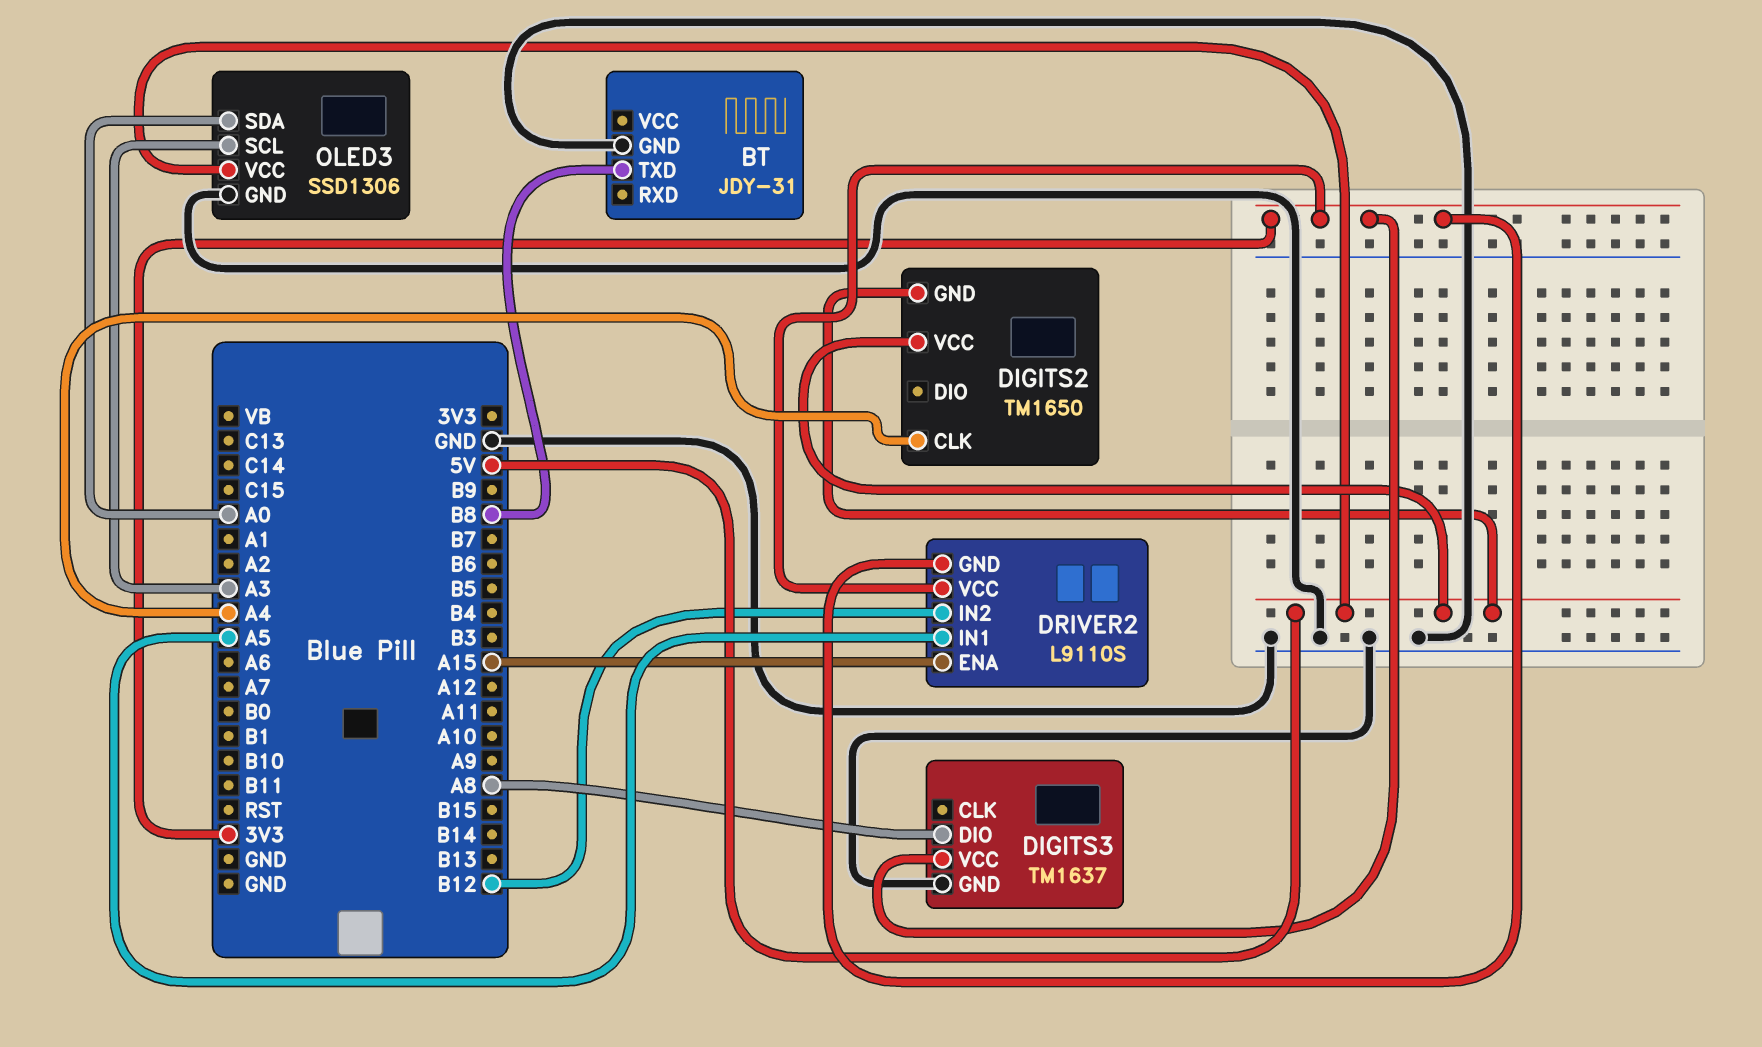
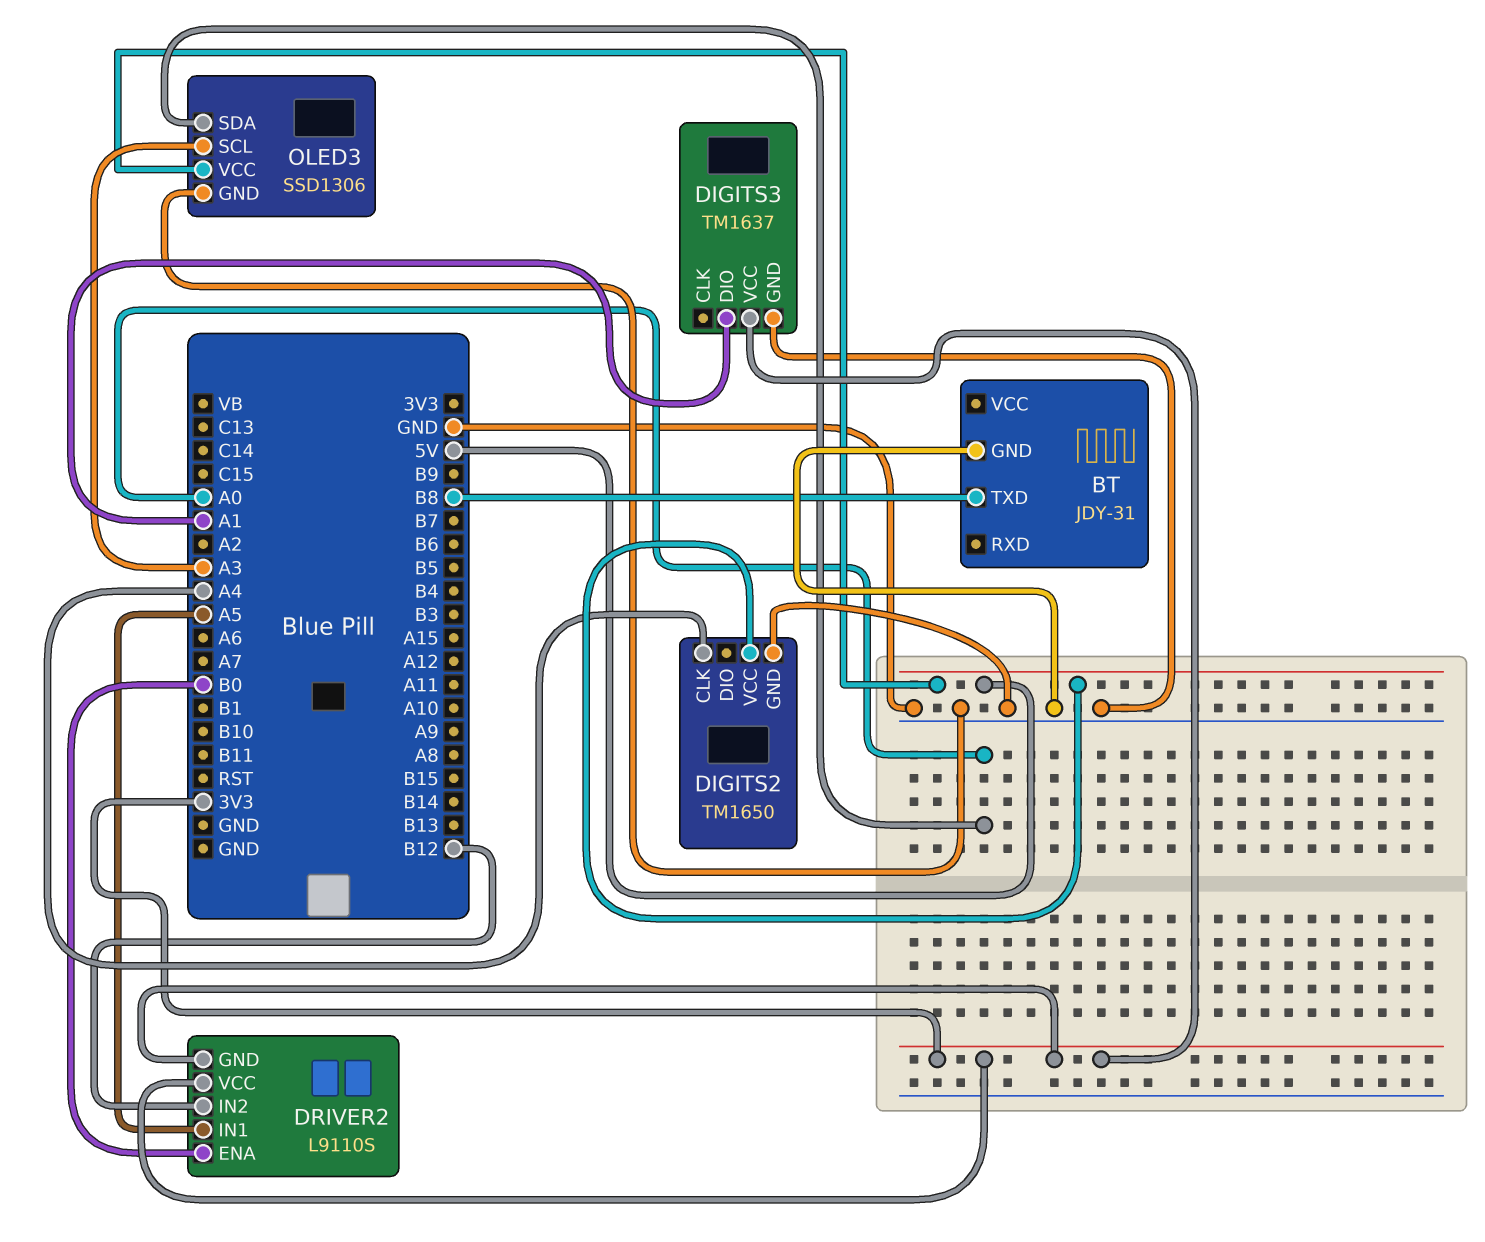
DIGITS2 pin GND: 5V -> GND
DIGITS3 pin DIO: A8 -> A1
DRIVER2 pin ENA: A15 -> B0

